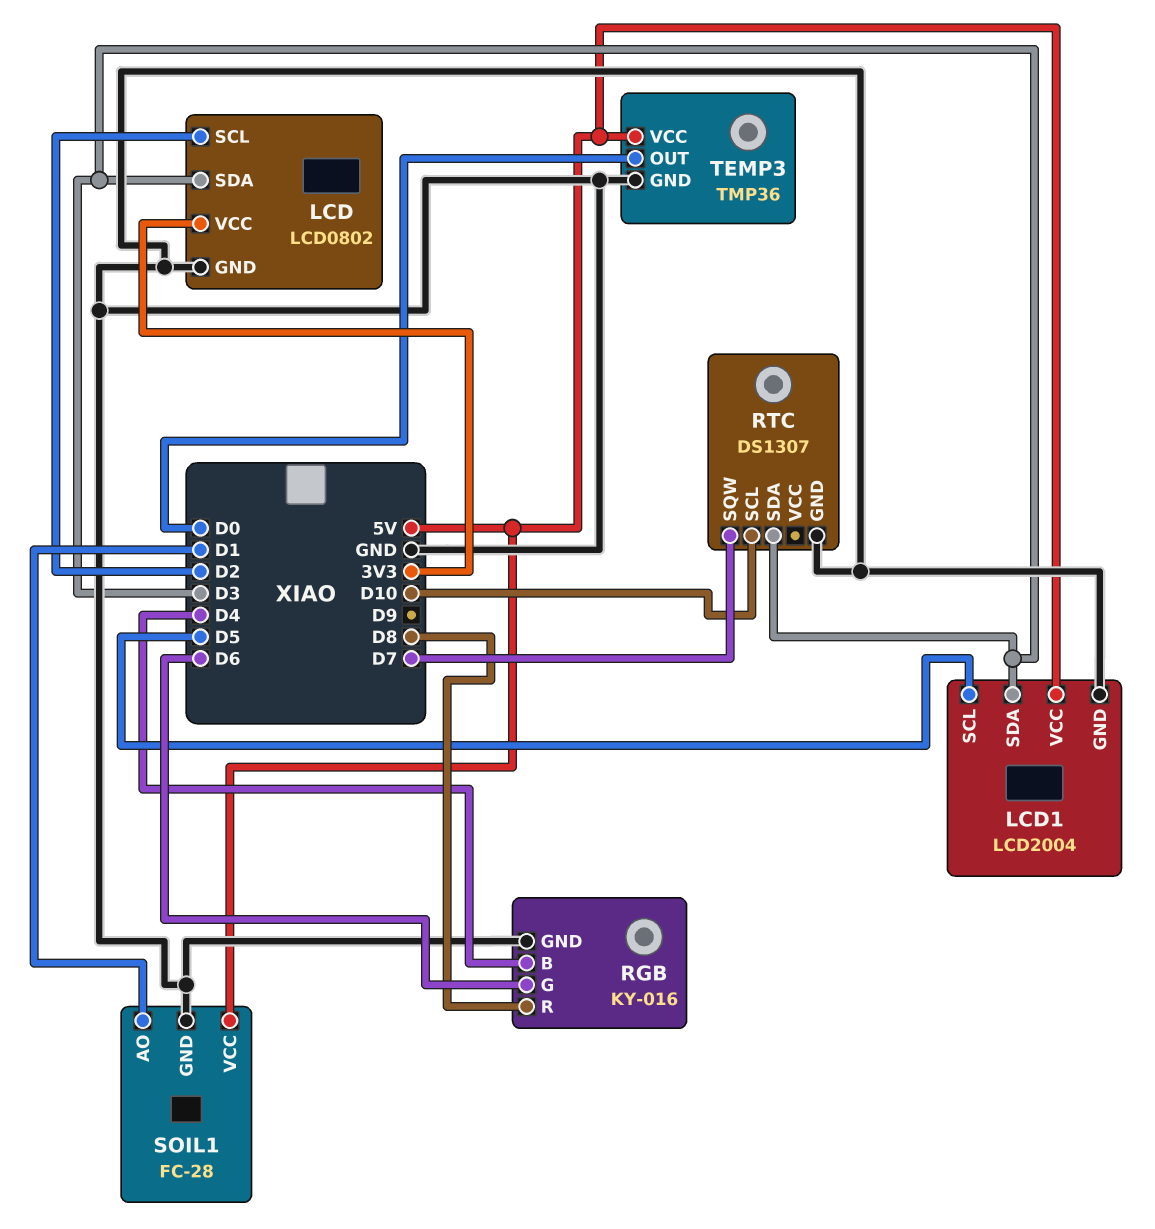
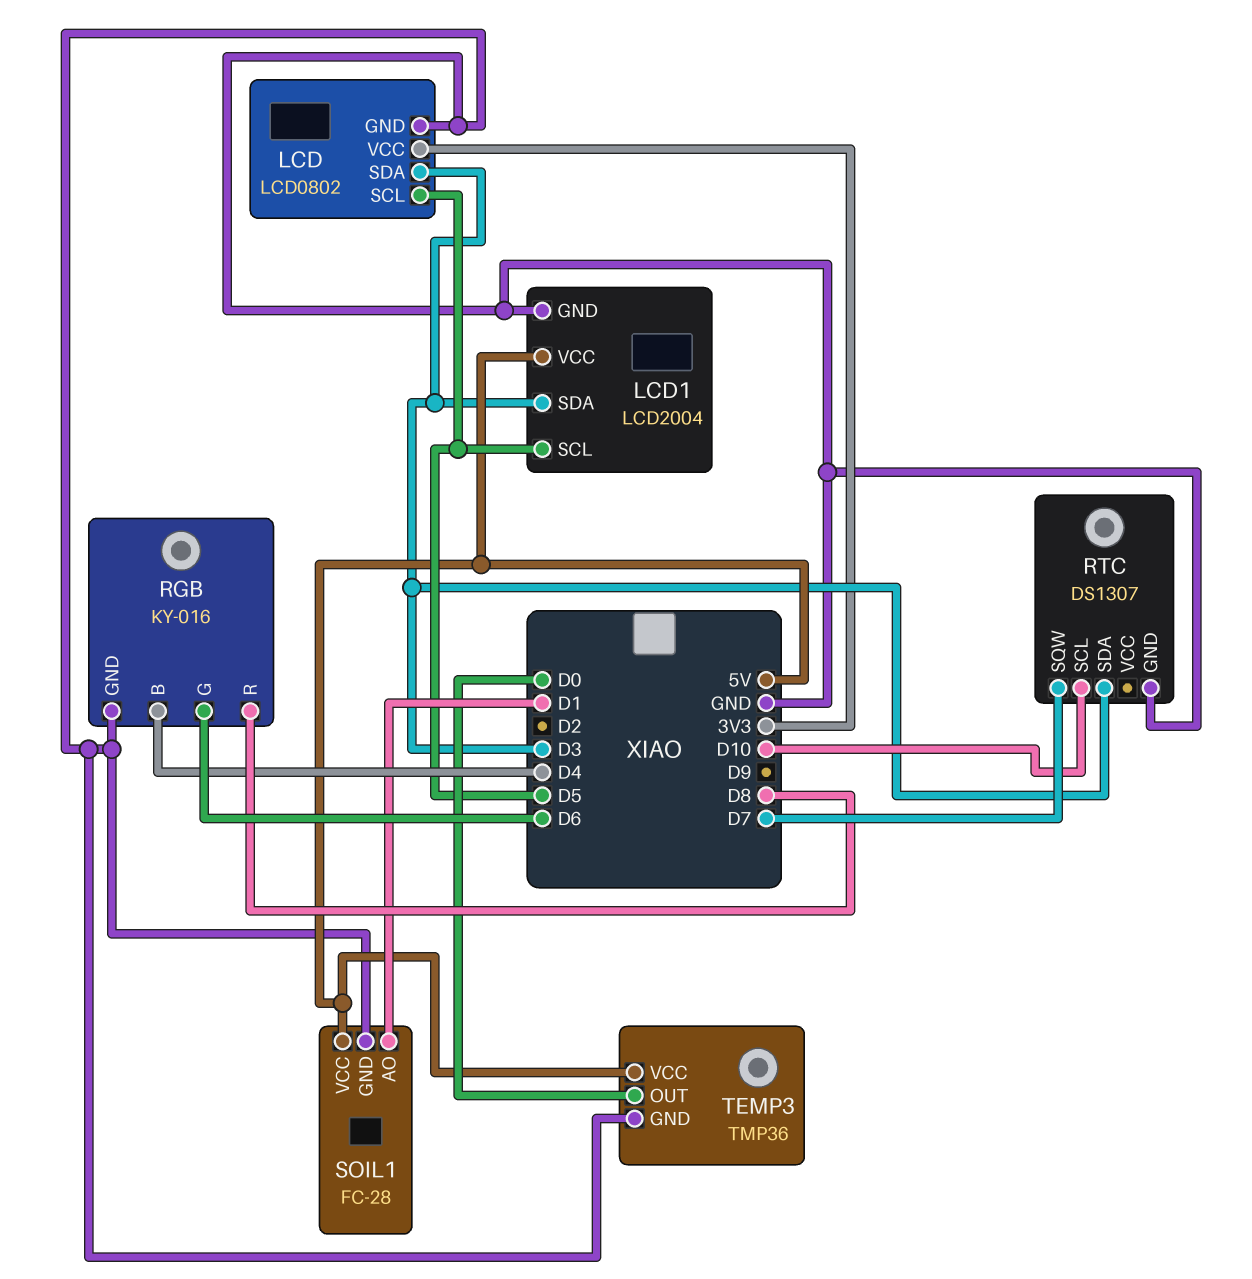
LCD pin SCL: D2 -> D5

